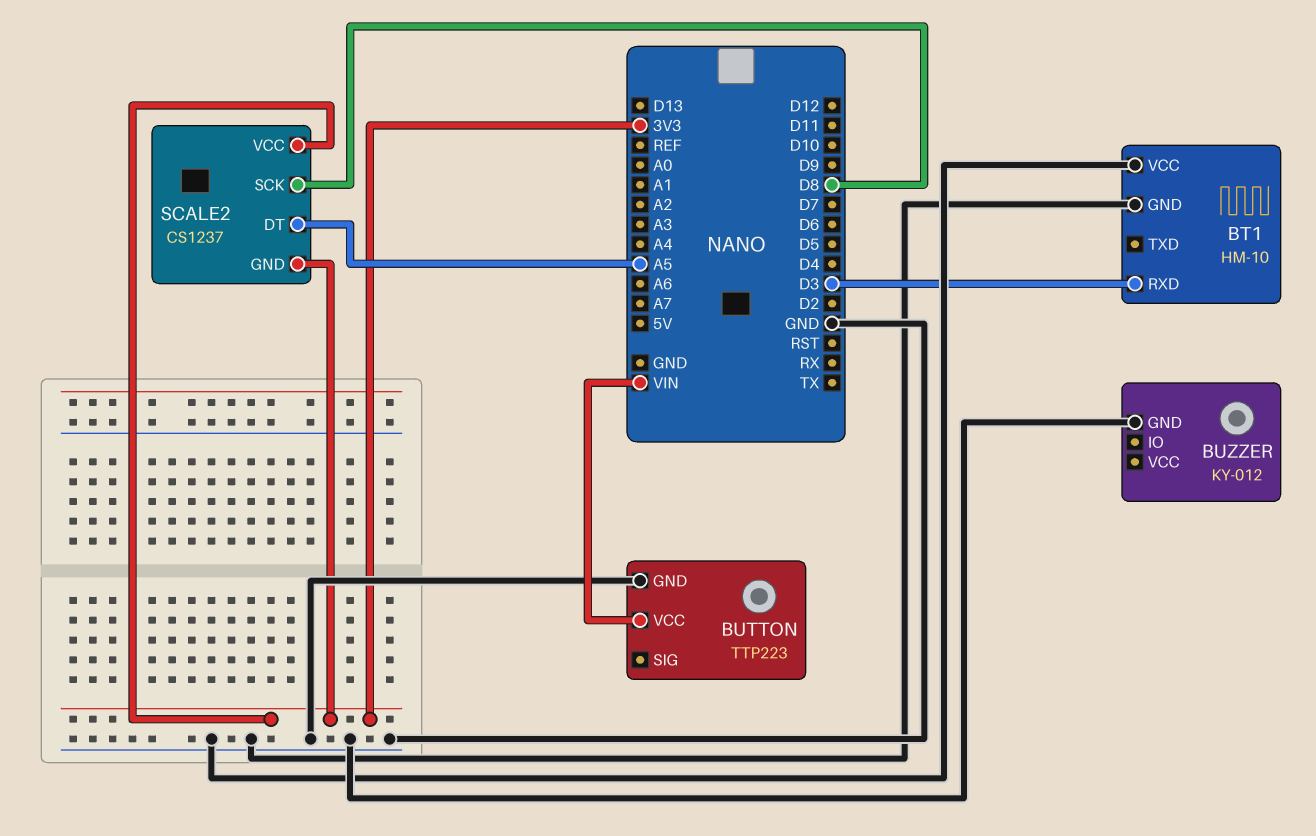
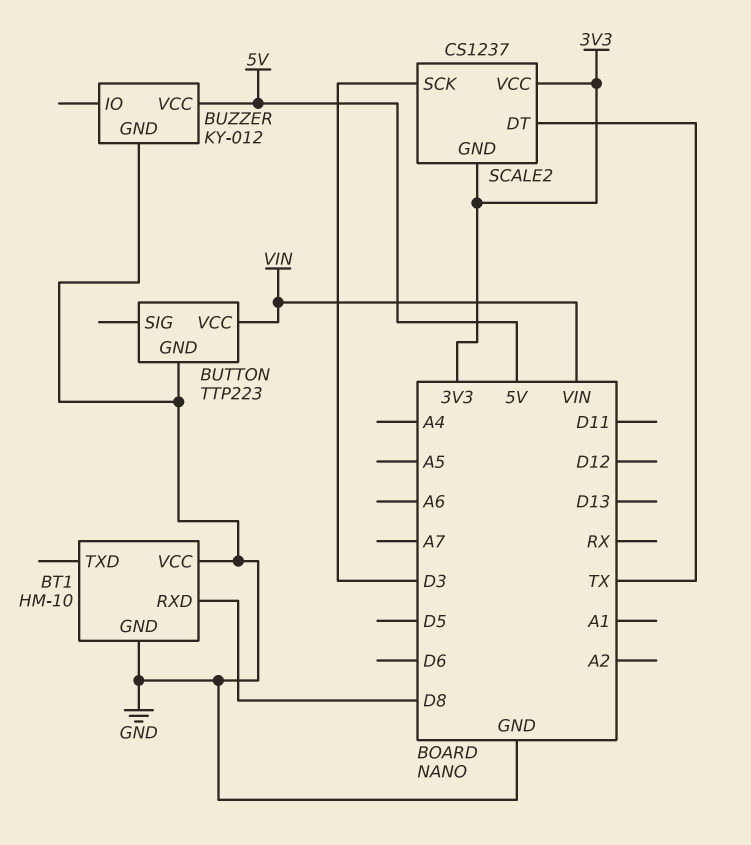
BT1 pin RXD: D3 -> D8
BUZZER pin VCC: none -> 5V
SCALE2 pin DT: A5 -> TX
SCALE2 pin SCK: D8 -> D3

